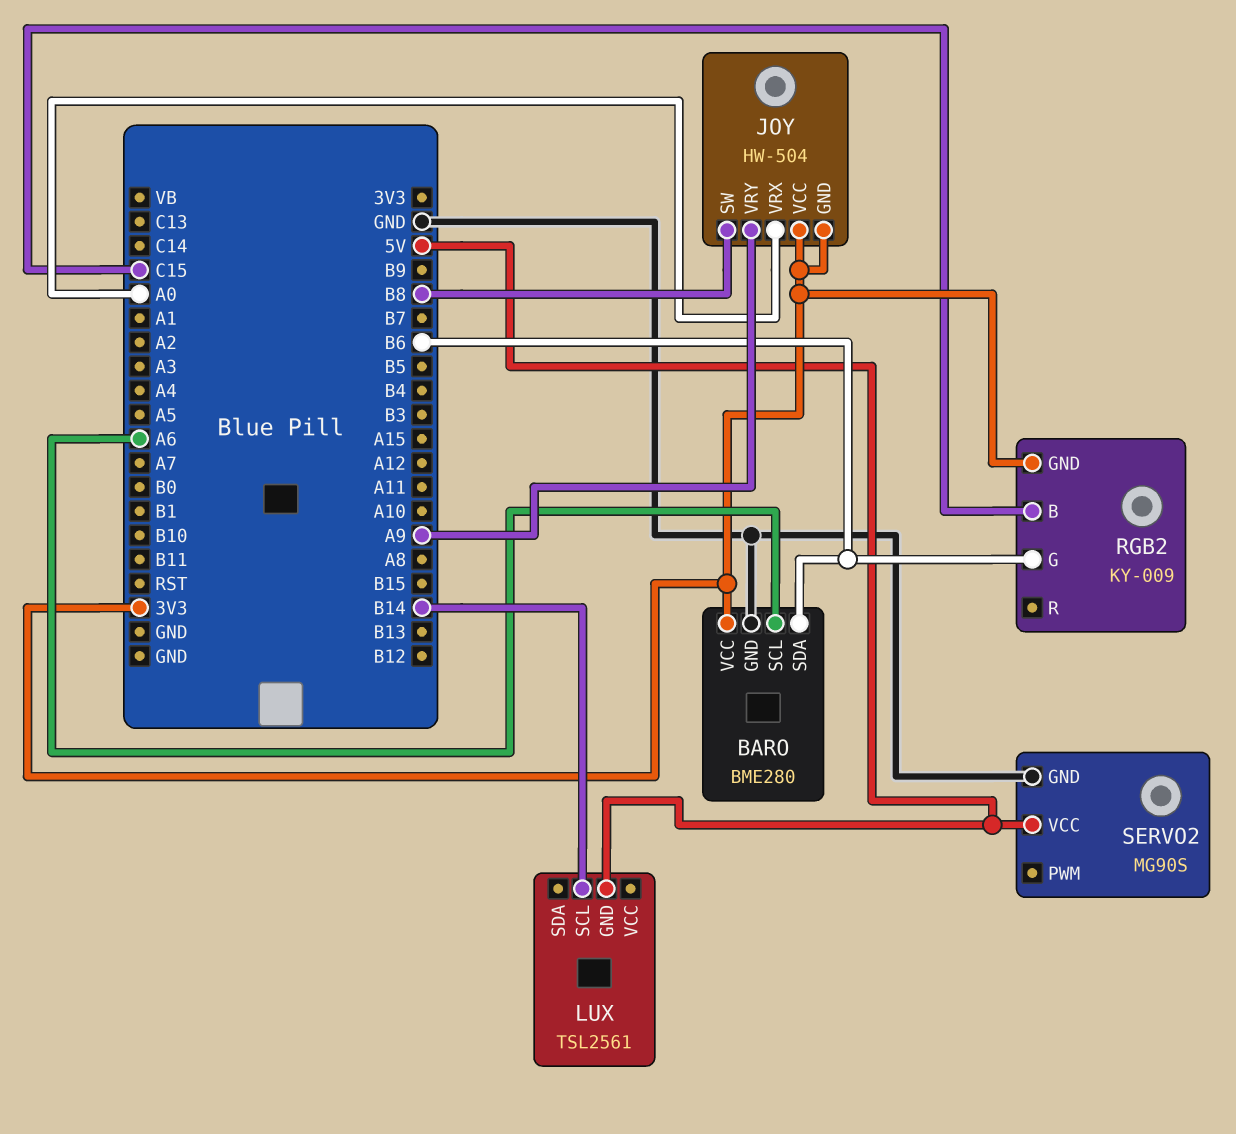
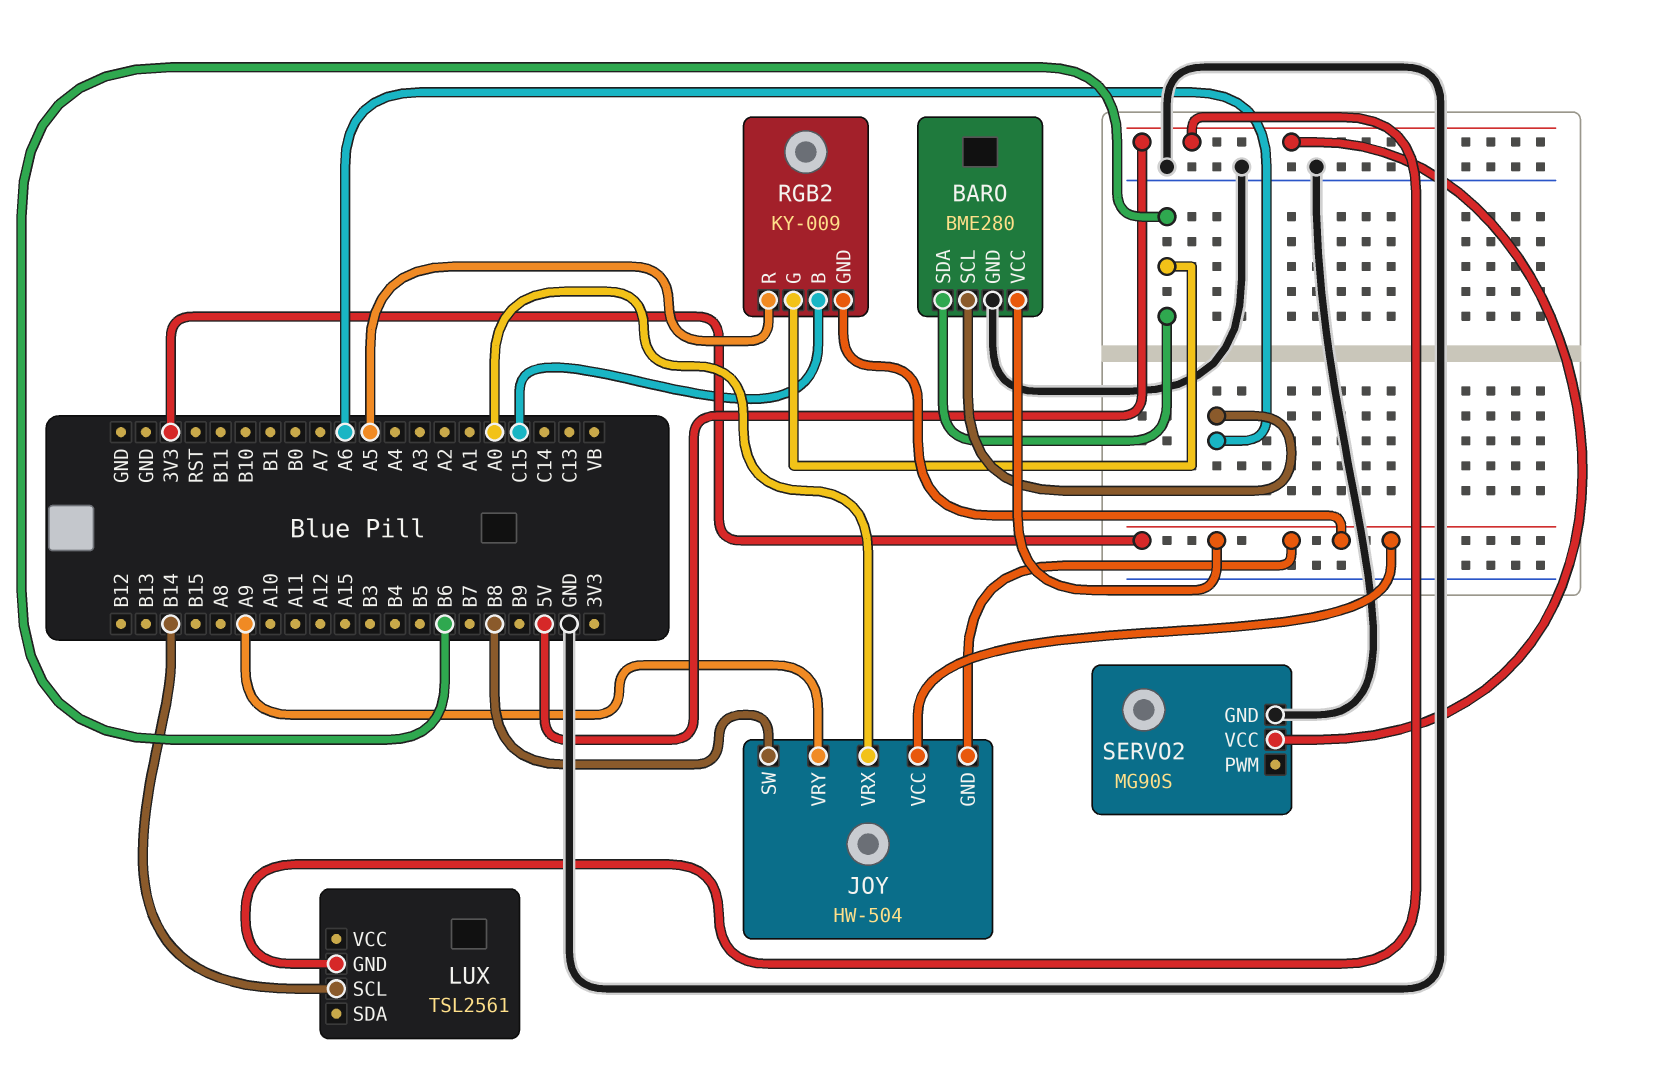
RGB2 pin R: none -> A5

